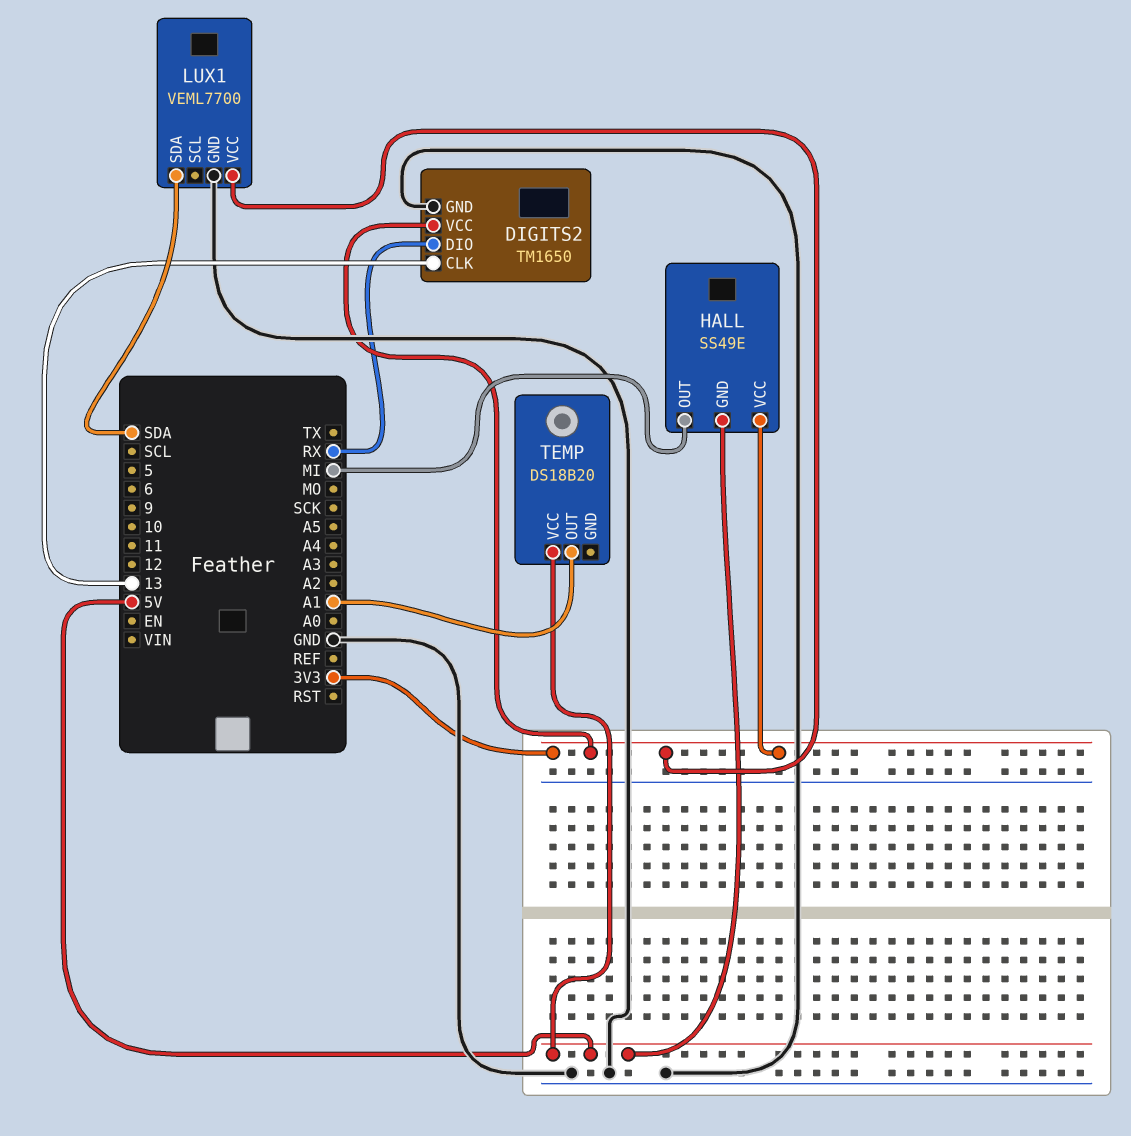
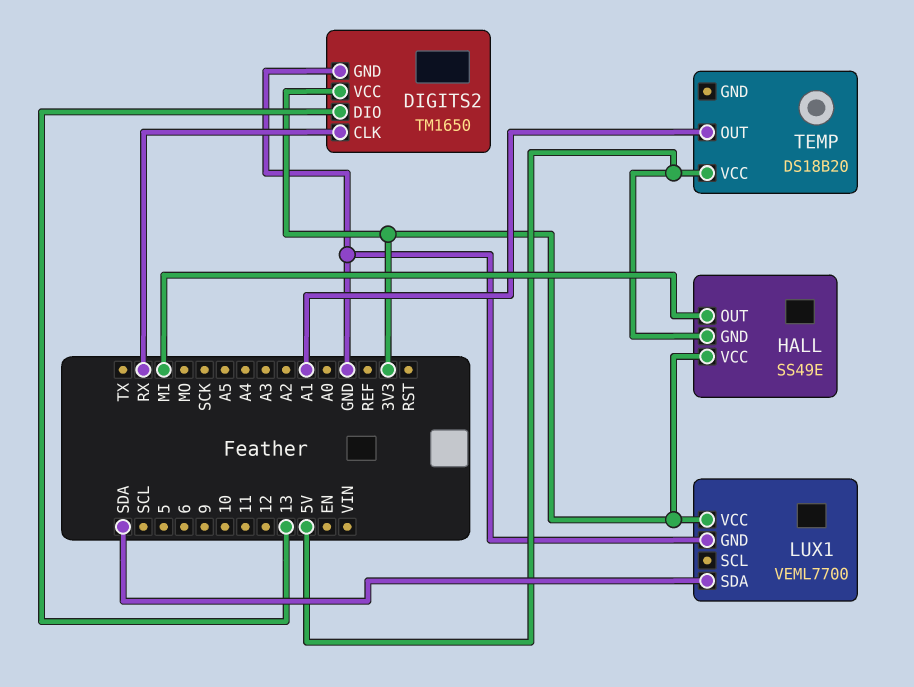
DIGITS2 pin CLK: 13 -> RX
DIGITS2 pin DIO: RX -> 13

